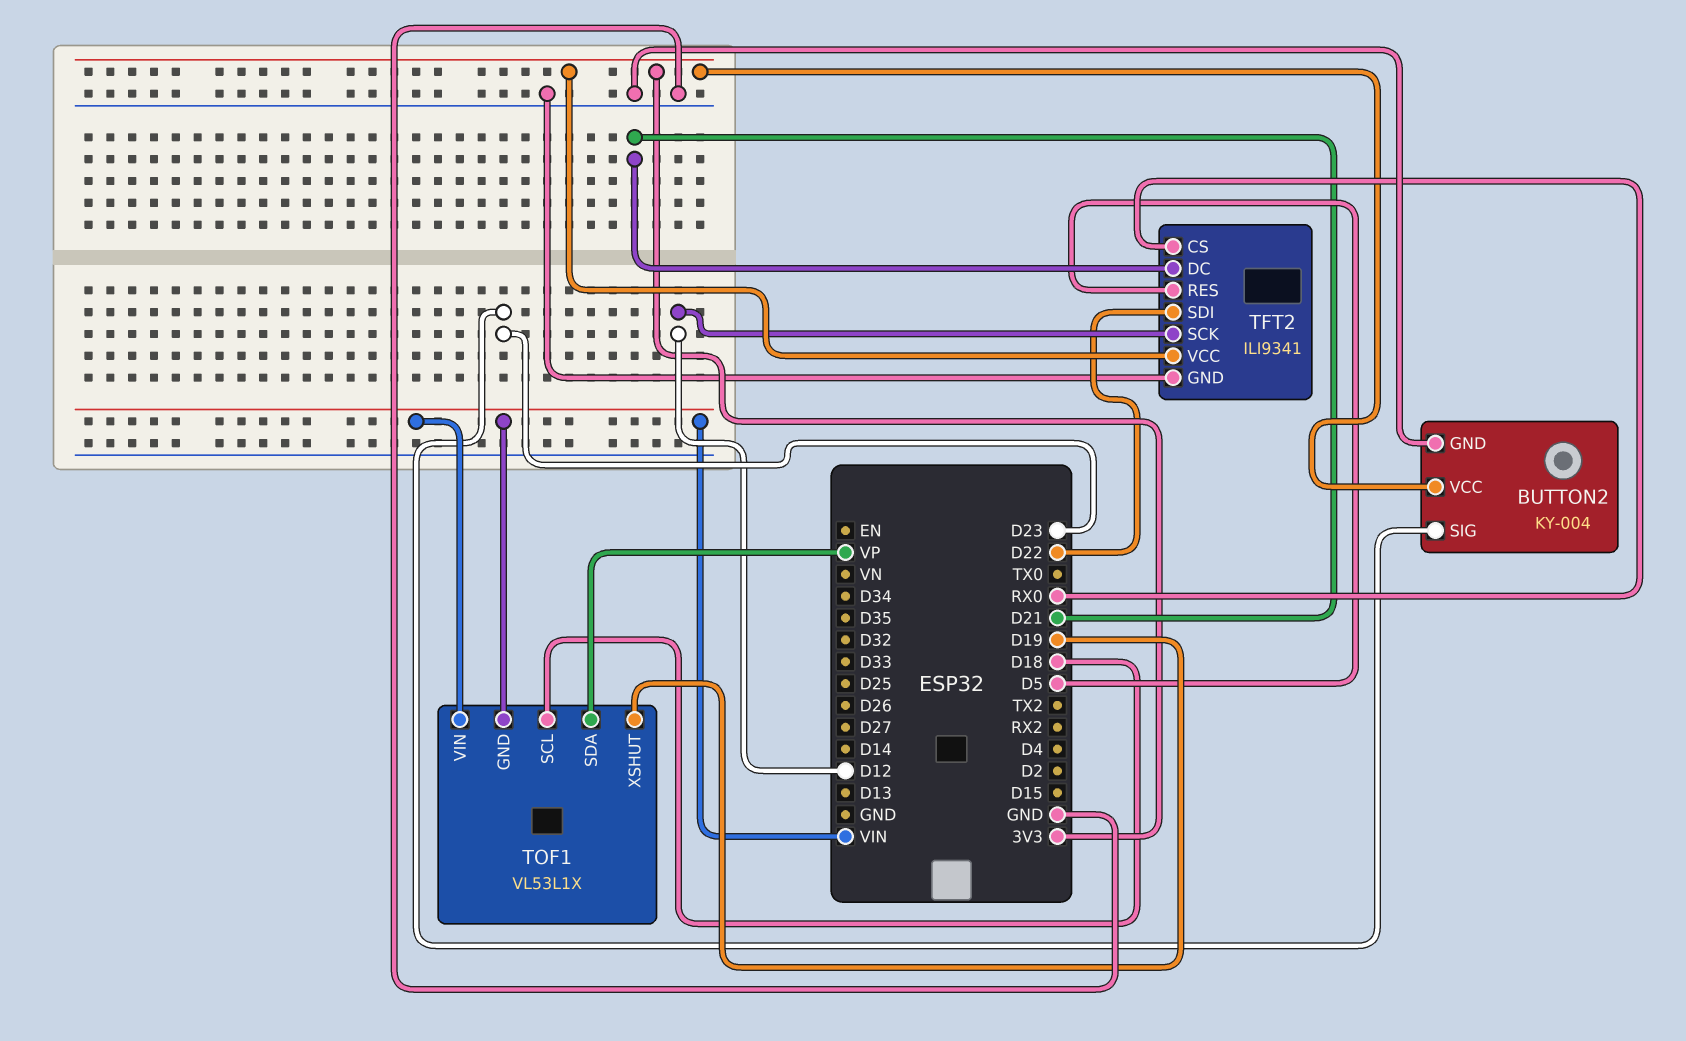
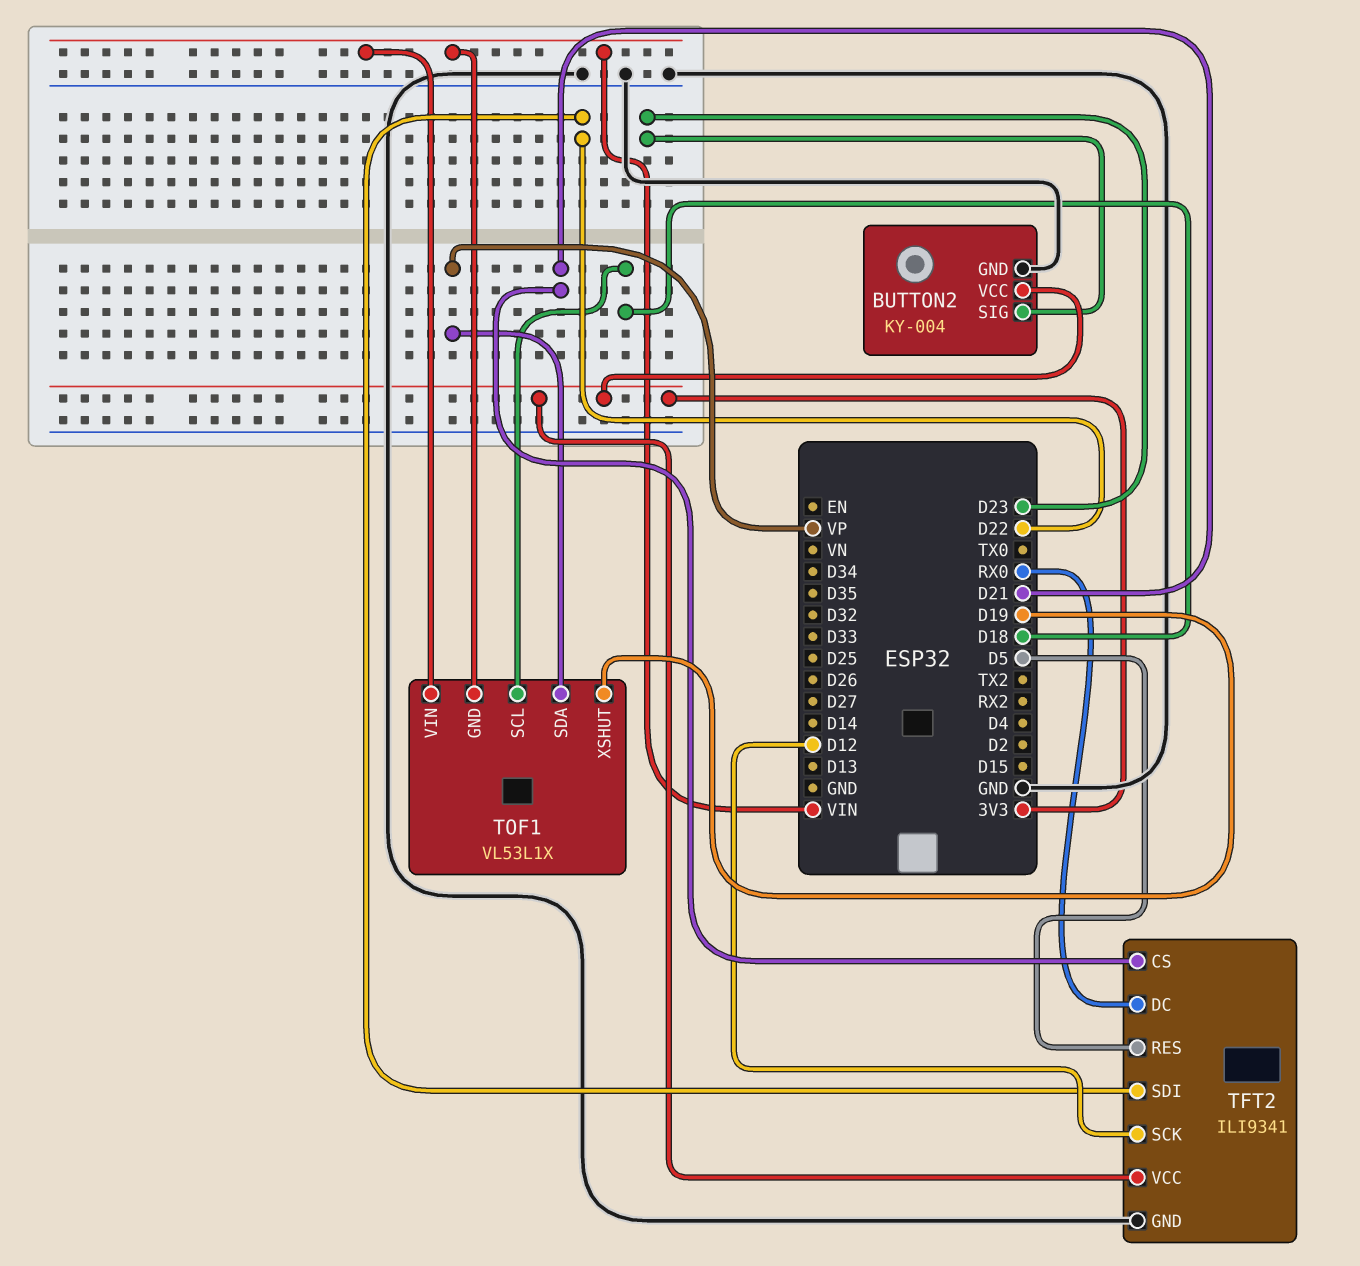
TFT2 pin CS: RX0 -> D21
TFT2 pin DC: D21 -> RX0

